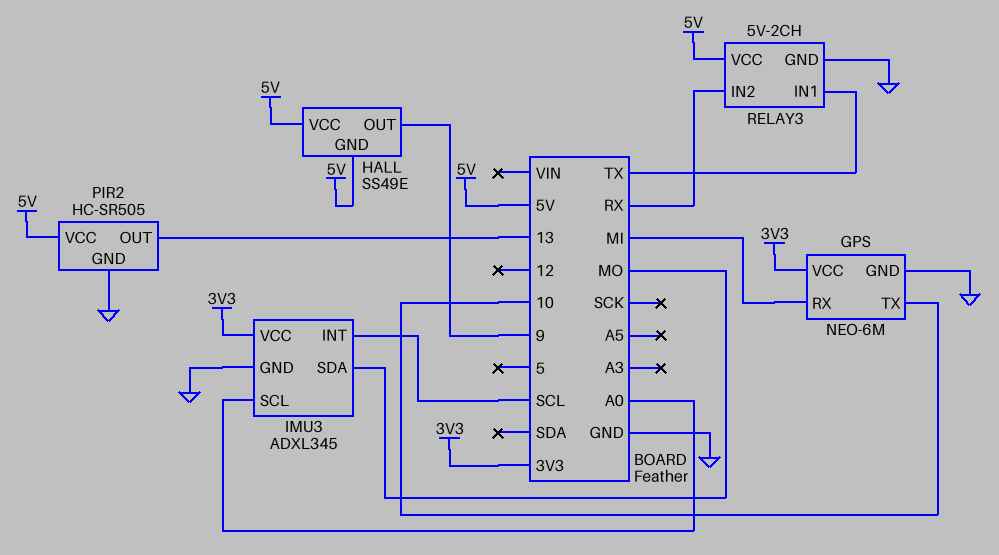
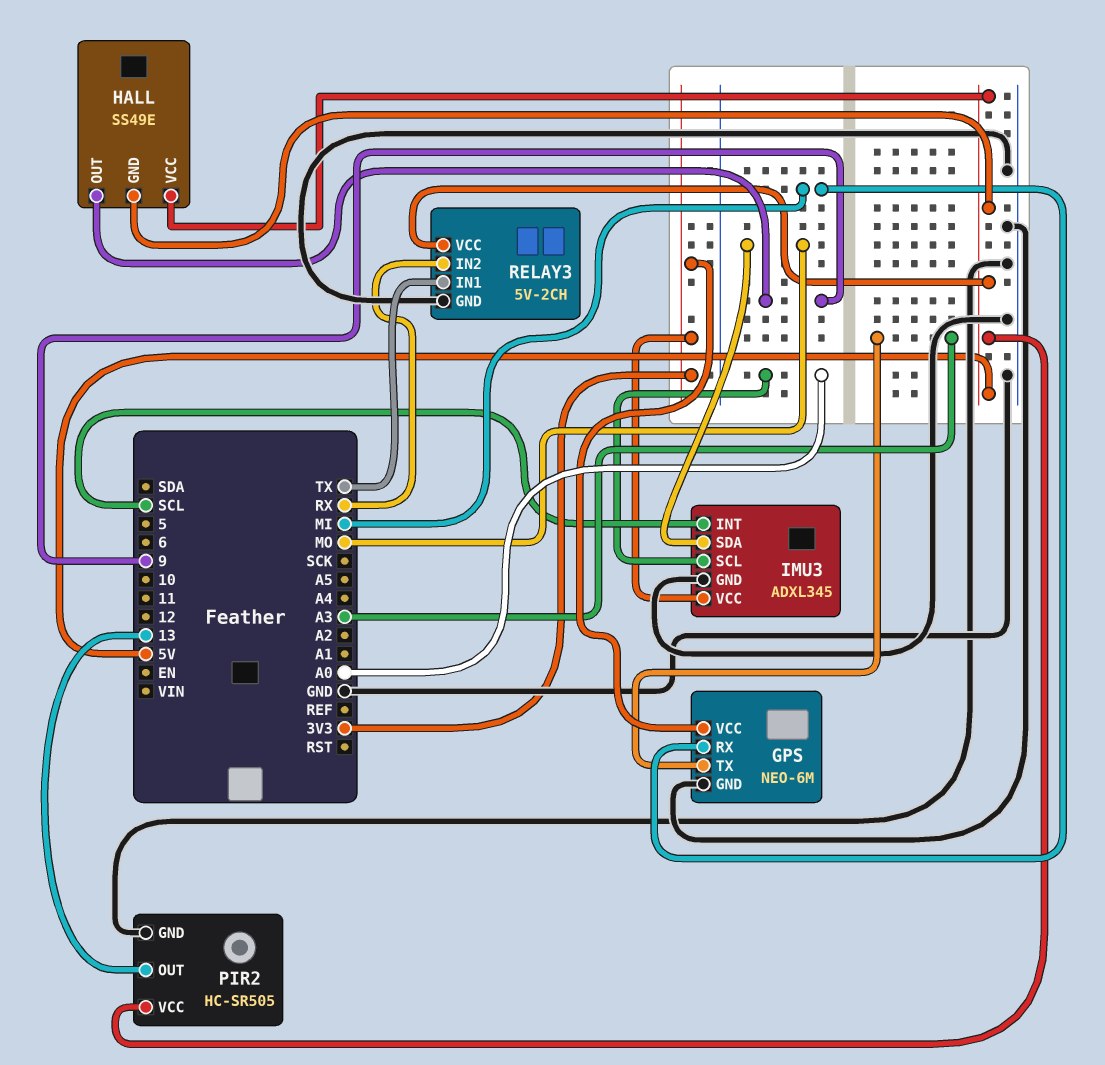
GPS pin TX: 10 -> A3

